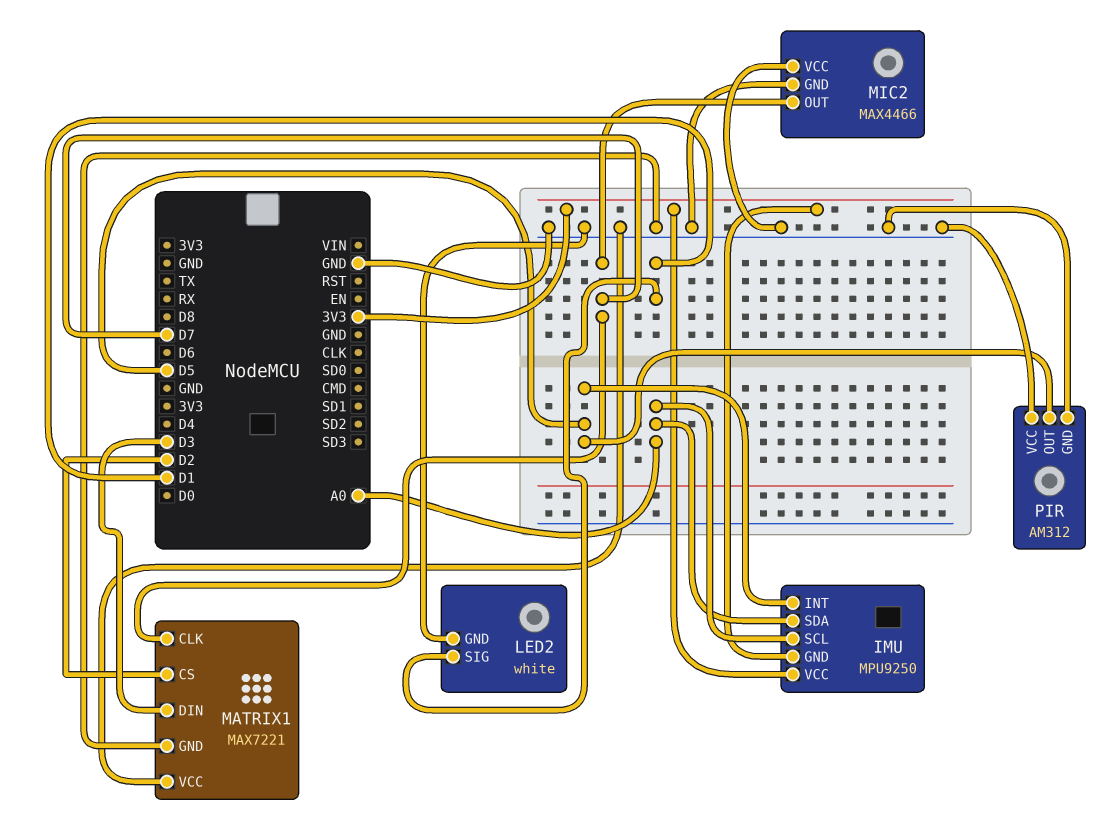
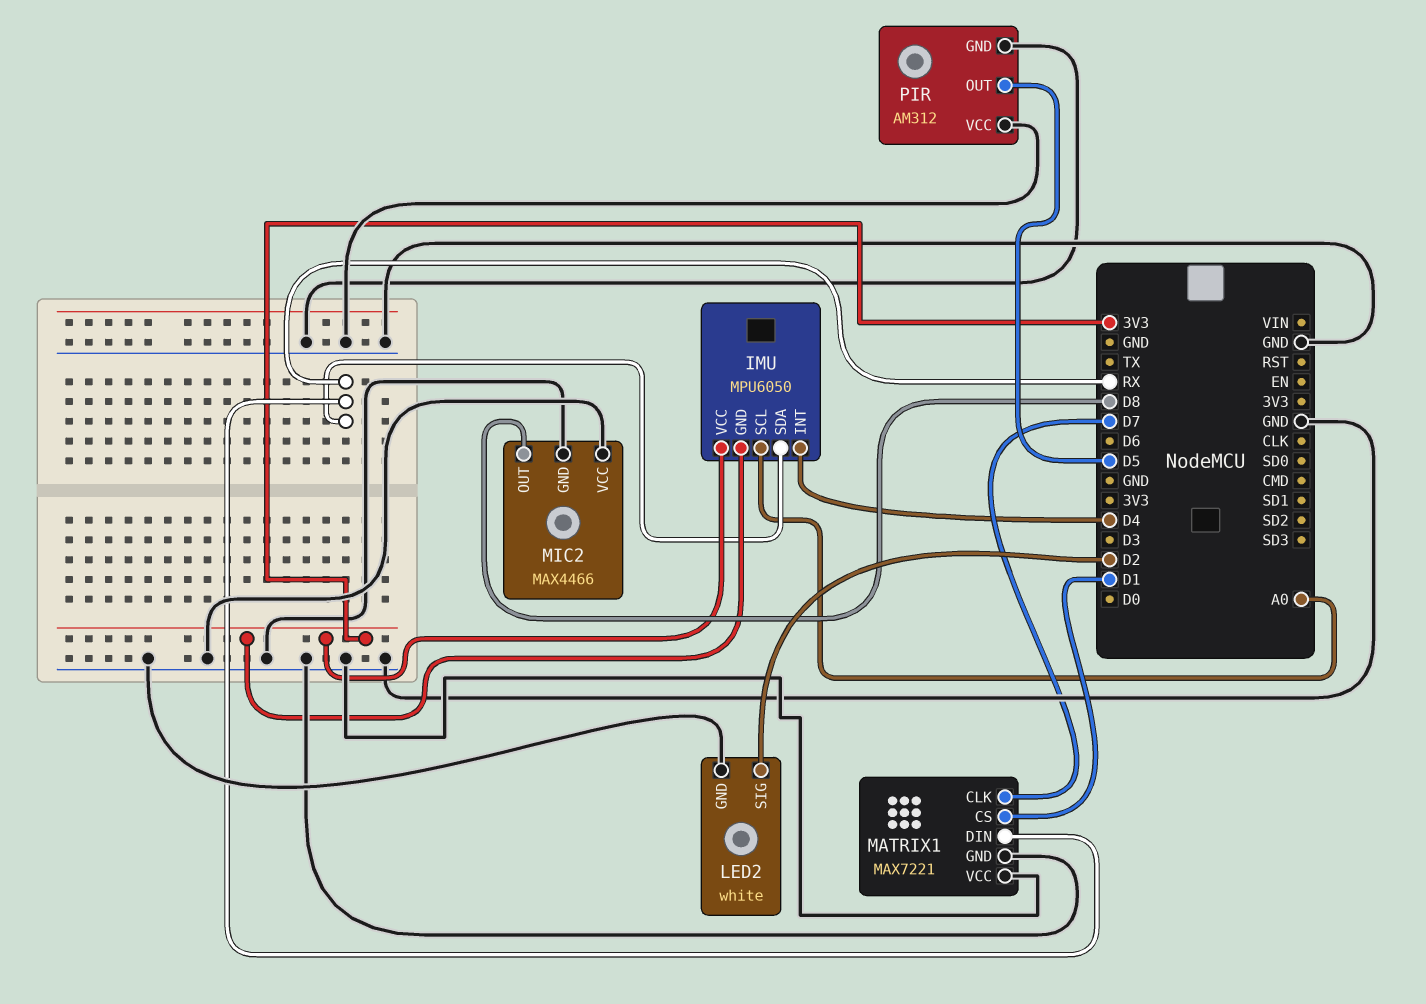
IMU: MPU9250 -> MPU6050
IMU pin INT: D5 -> D4
IMU pin SDA: A0 -> RX
LED2 pin SIG: D1 -> D2
MATRIX1 pin CS: D2 -> D1
MATRIX1 pin DIN: D3 -> RX
MIC2 pin OUT: D7 -> D8

